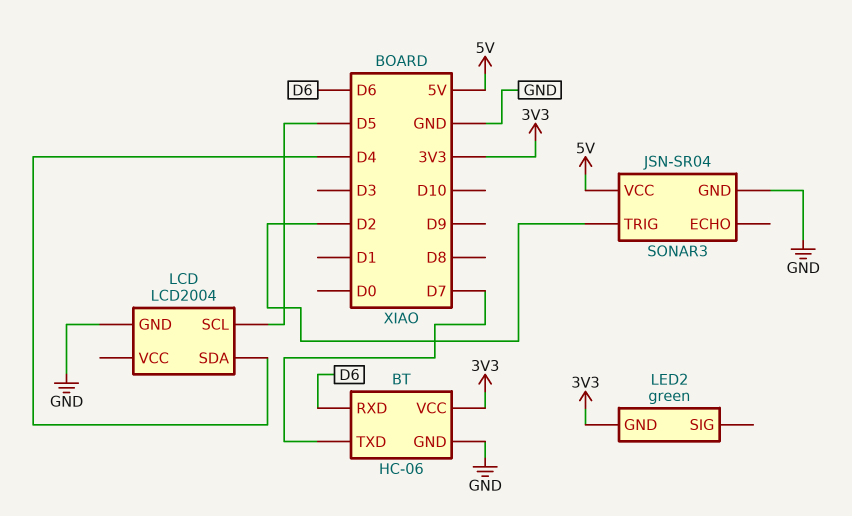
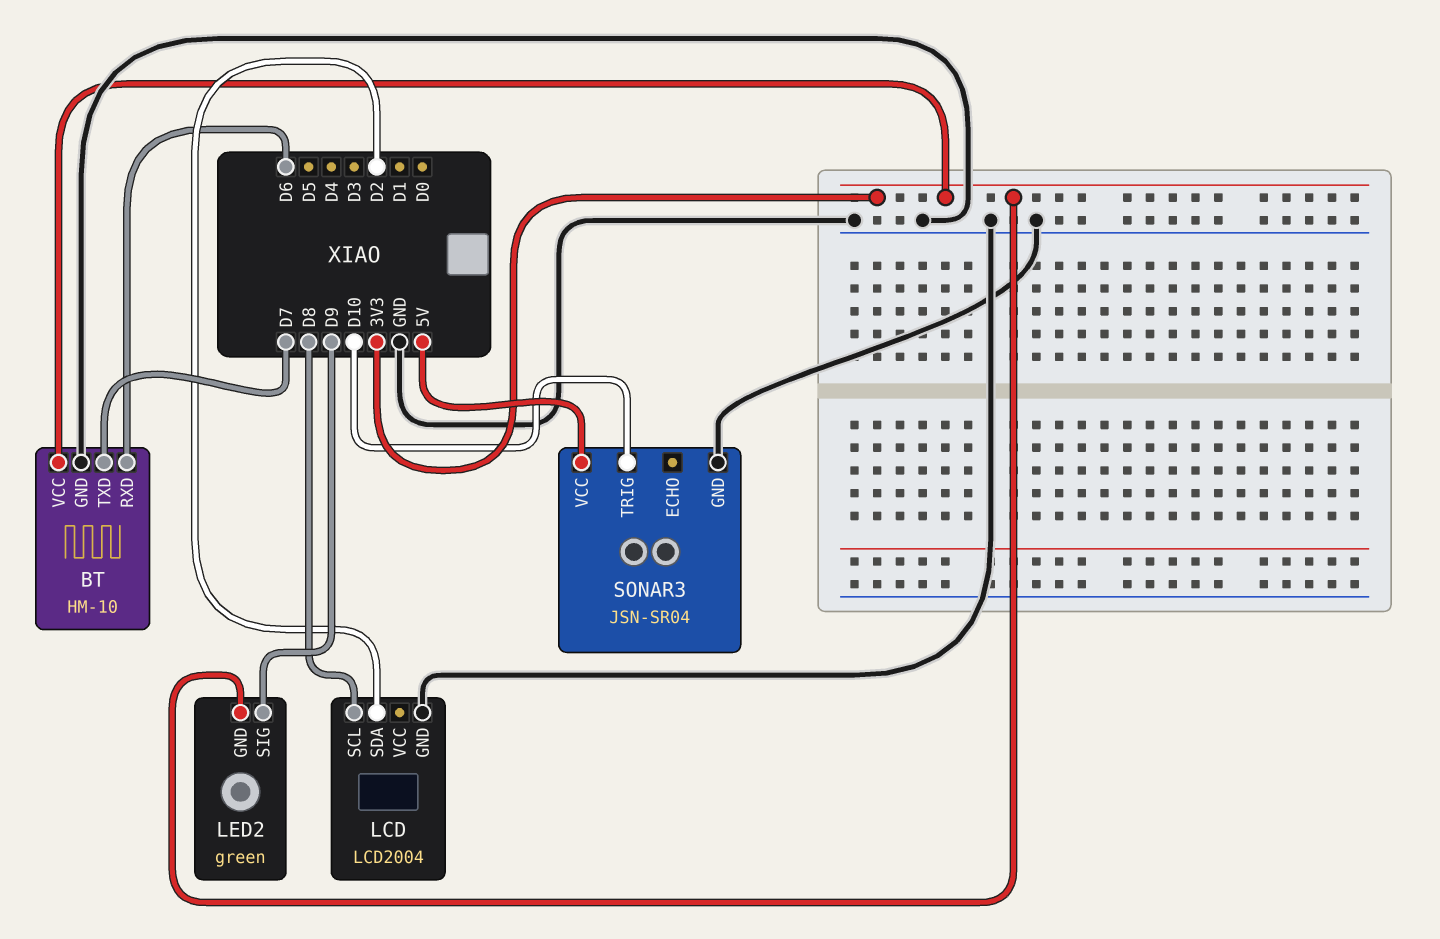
BT: HC-06 -> HM-10
LCD pin SCL: D5 -> D8
LCD pin SDA: D4 -> D2
LED2 pin SIG: none -> D9
SONAR3 pin TRIG: D2 -> D10

